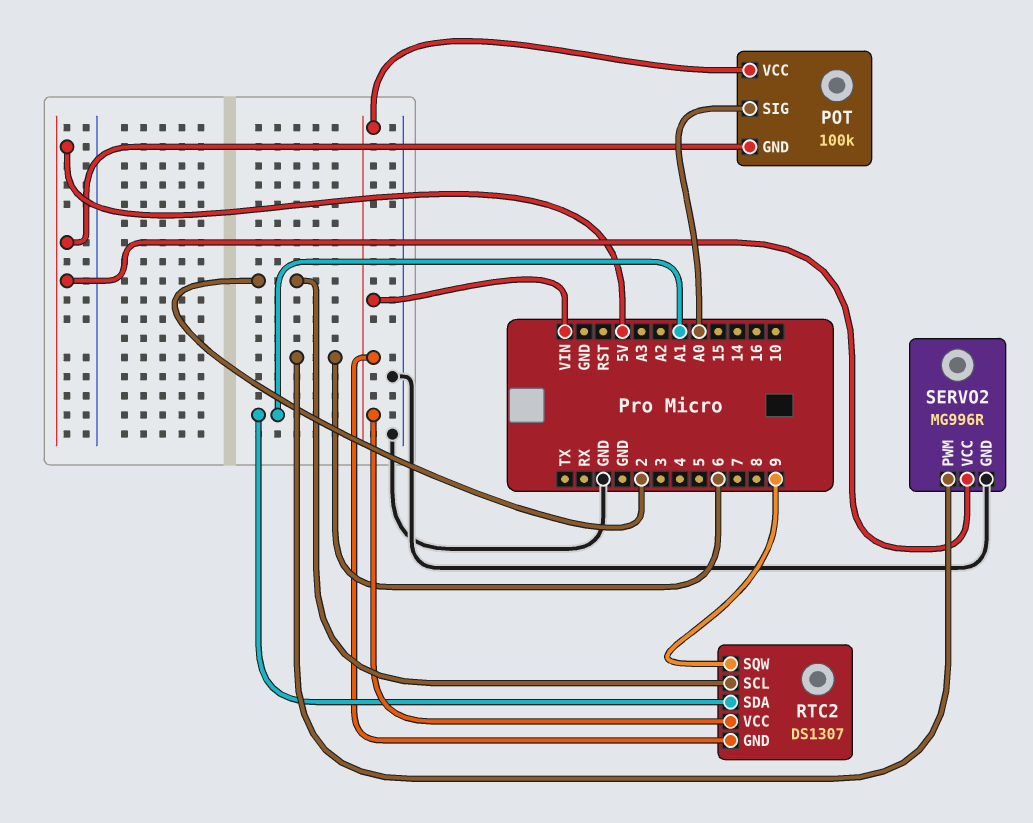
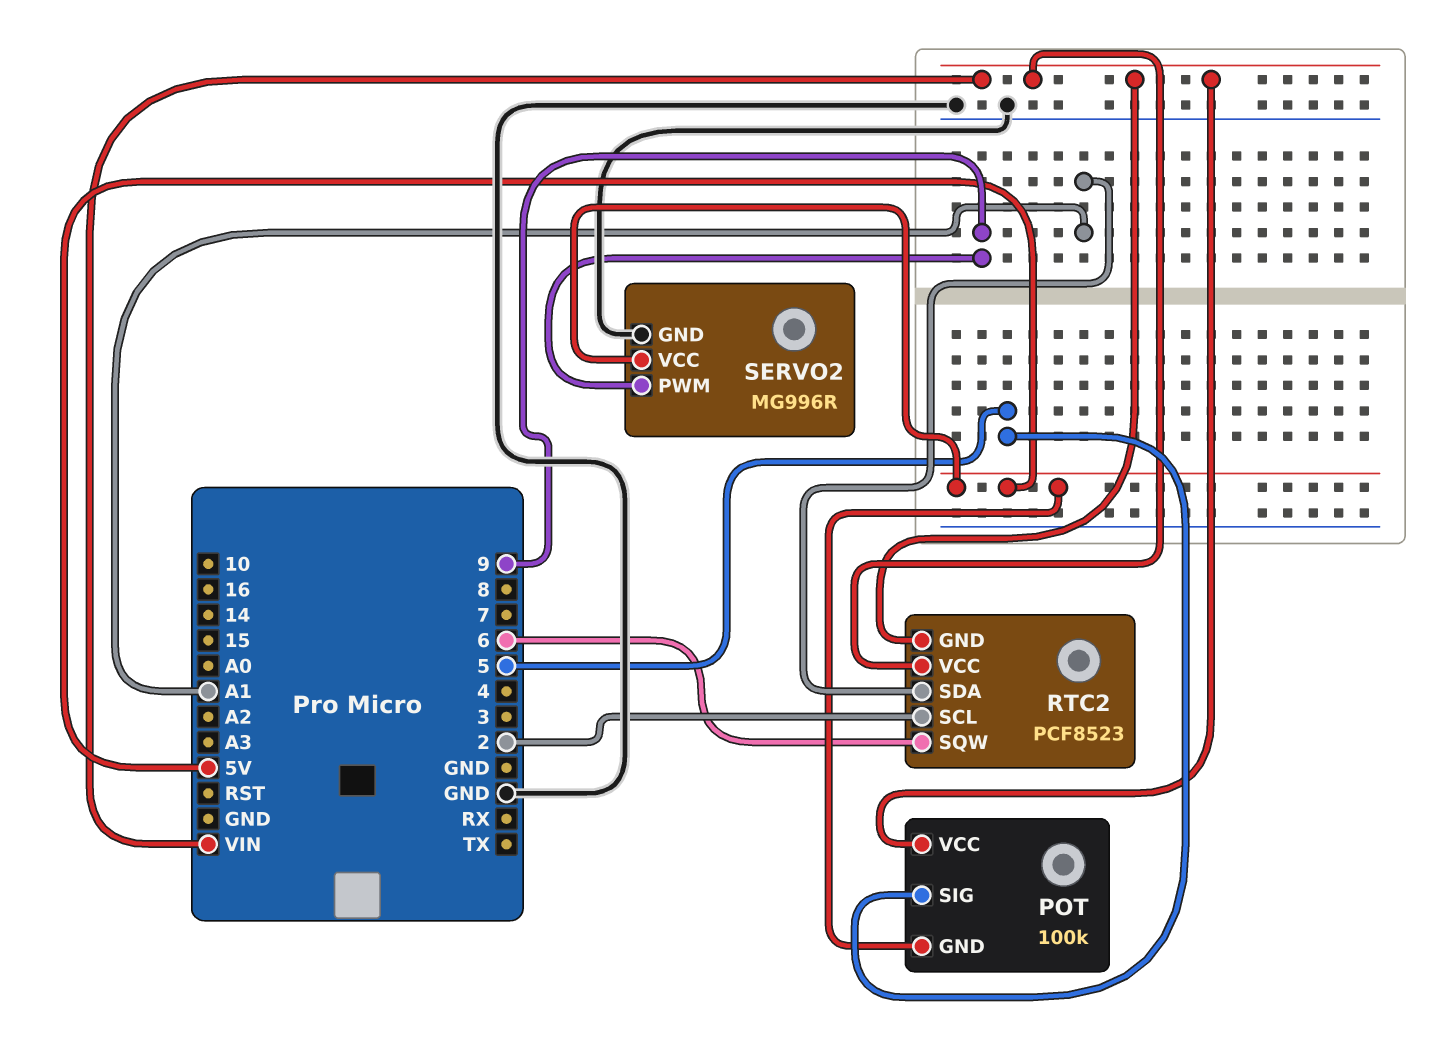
POT pin SIG: A0 -> 5
RTC2: DS1307 -> PCF8523
RTC2 pin SQW: 9 -> 6
SERVO2 pin PWM: 6 -> 9

